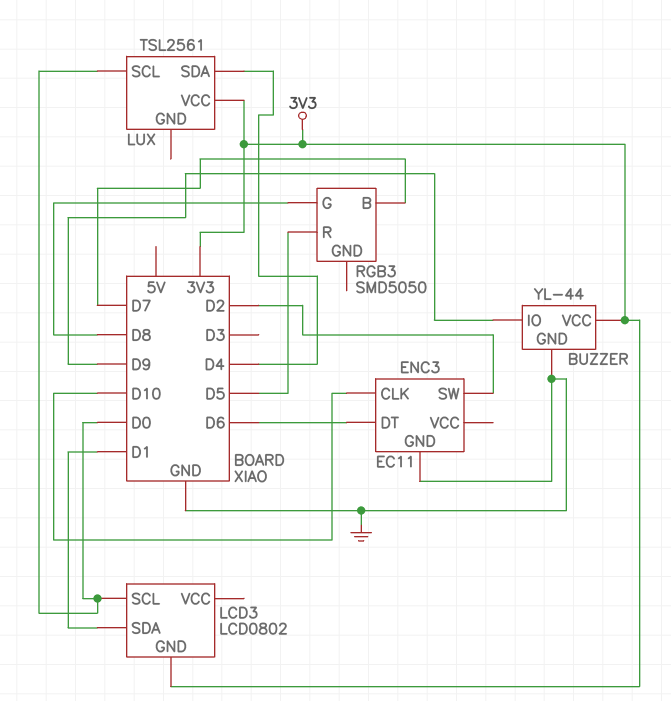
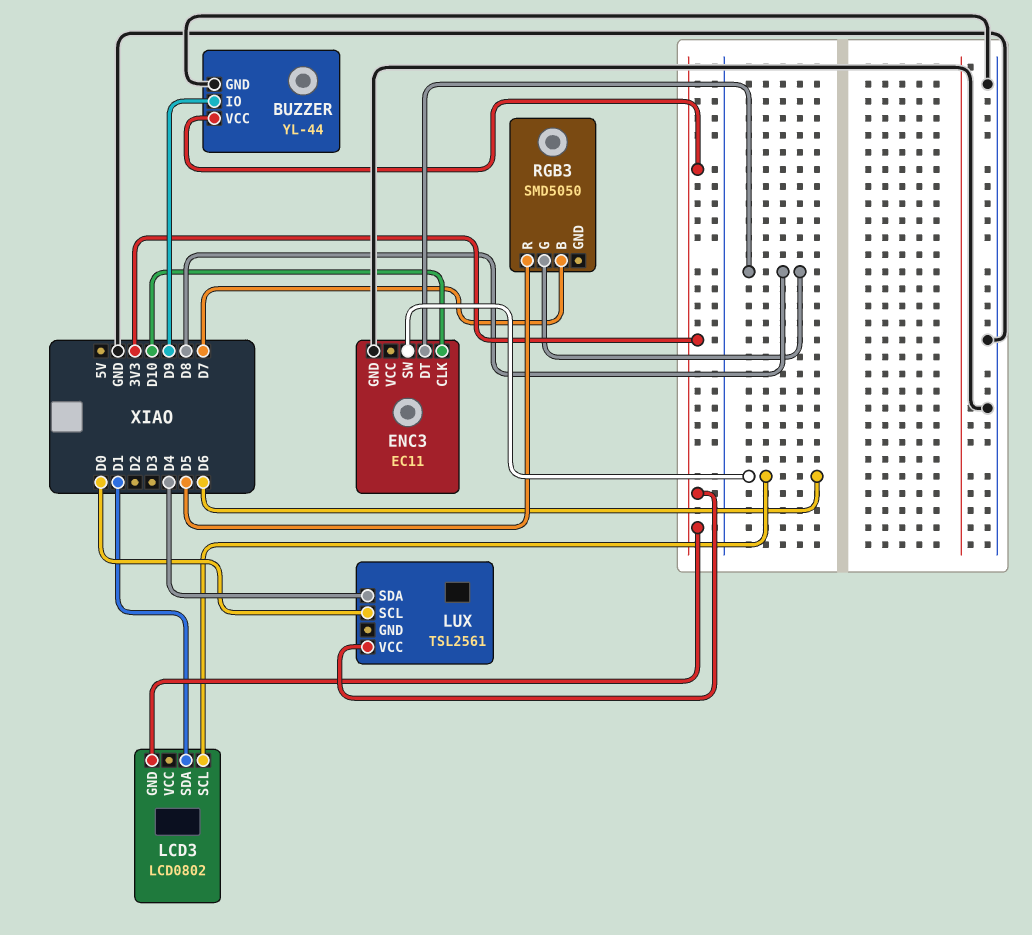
ENC3 pin DT: D6 -> D8
ENC3 pin SW: D2 -> D6
LCD3 pin SCL: D0 -> D6

